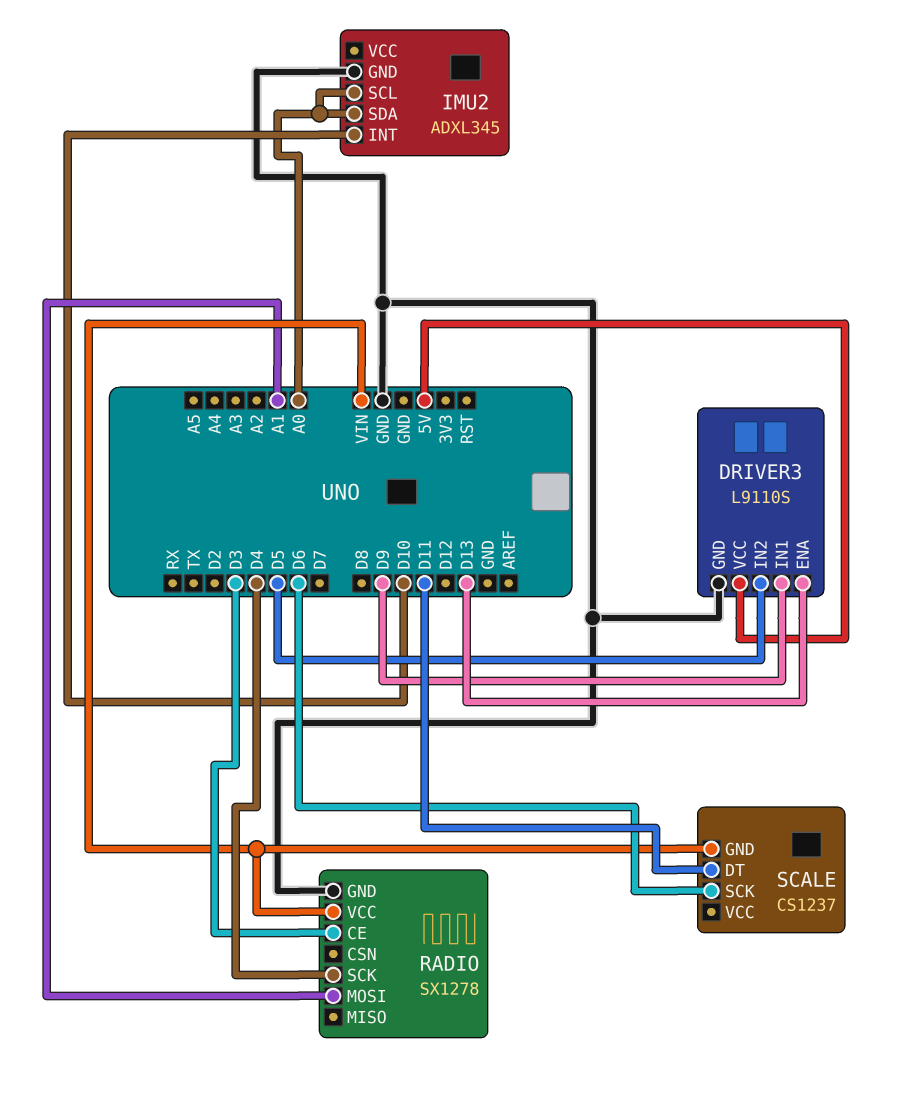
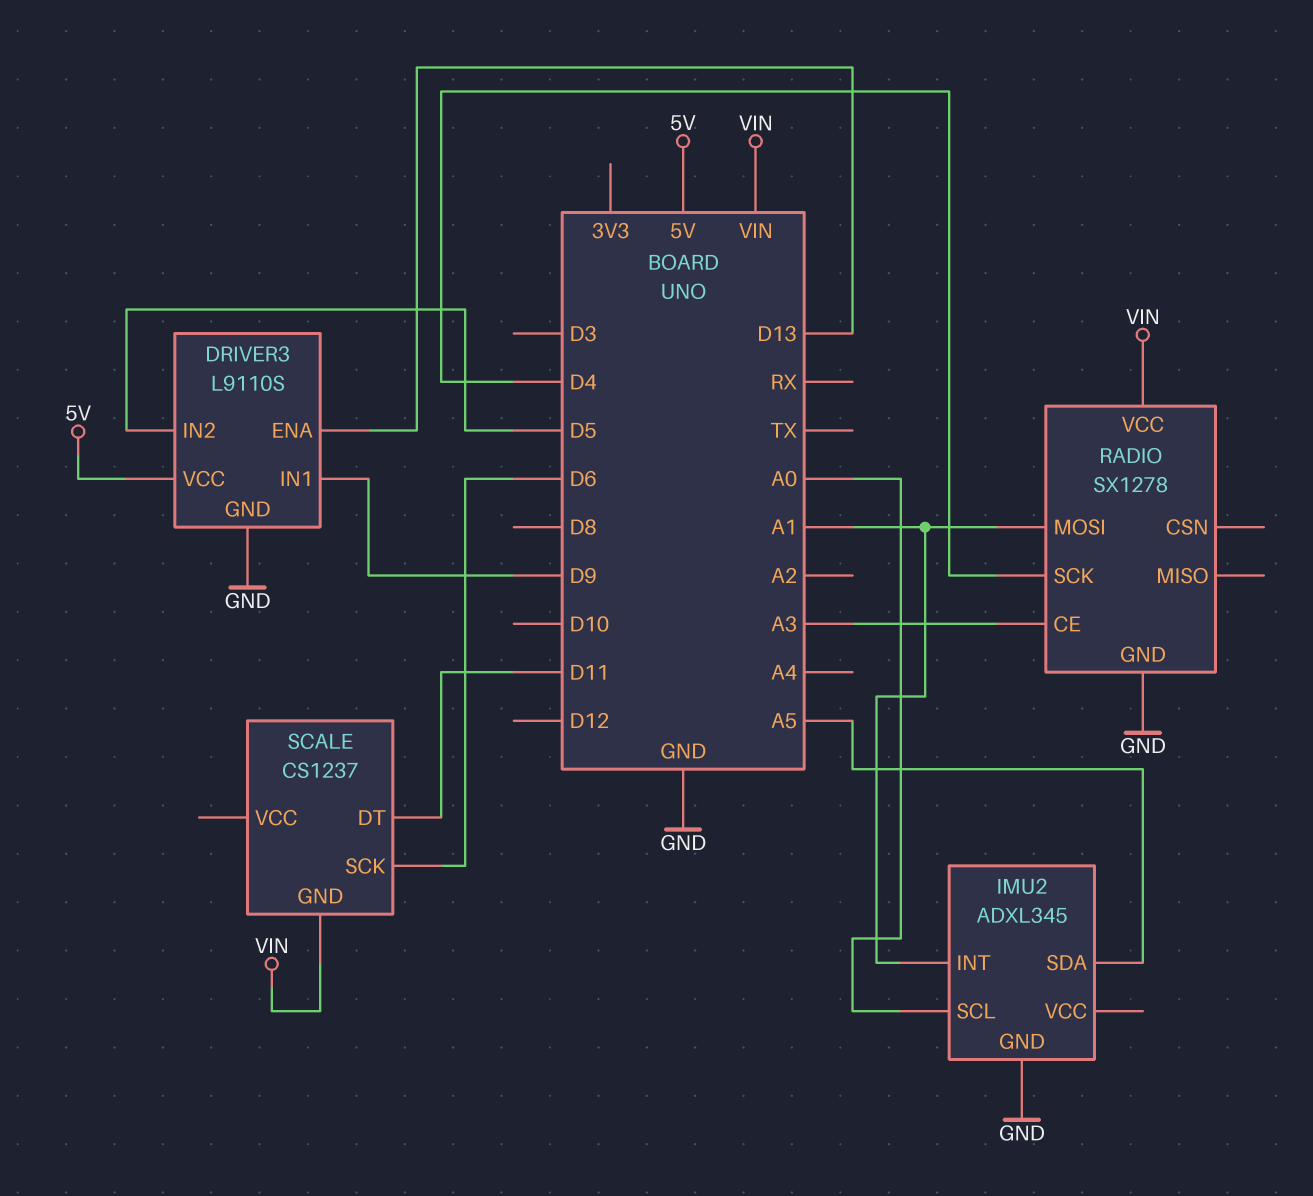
IMU2 pin INT: D10 -> A1
IMU2 pin SDA: A0 -> A5
RADIO pin CE: D3 -> A3

